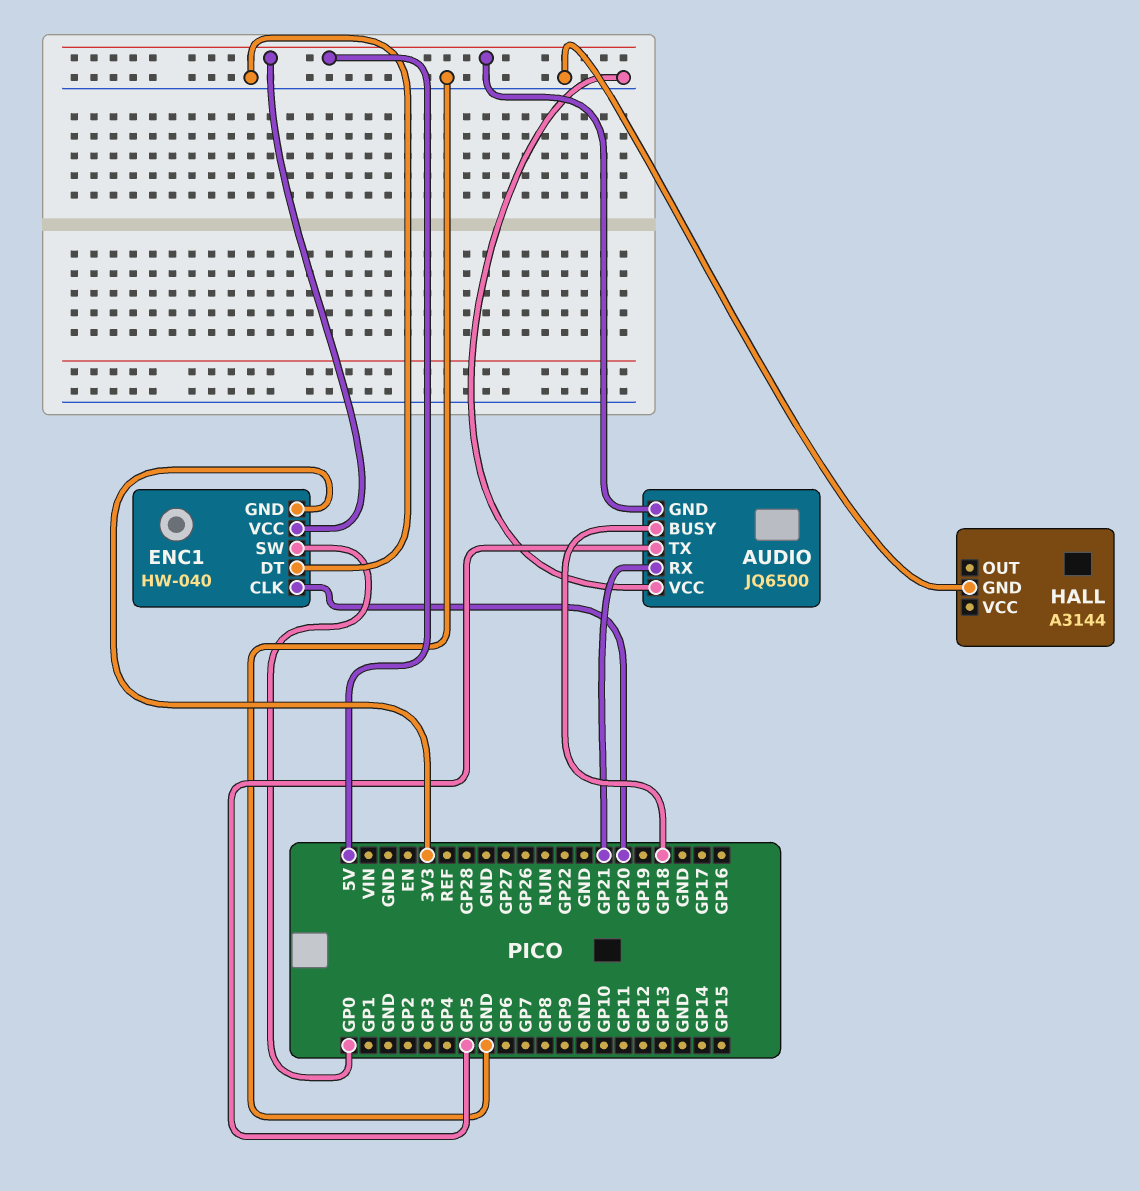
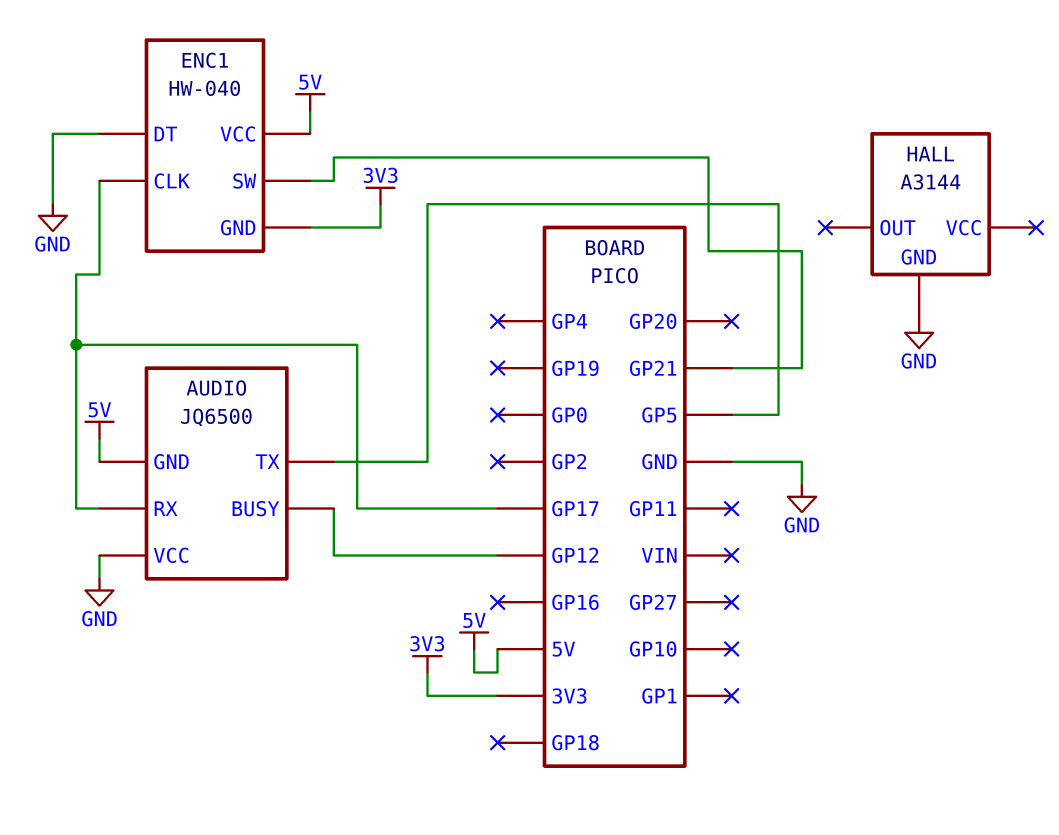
AUDIO pin BUSY: GP18 -> GP12
AUDIO pin RX: GP21 -> GP17
ENC1 pin CLK: GP20 -> GP17
ENC1 pin SW: GP0 -> GP21

